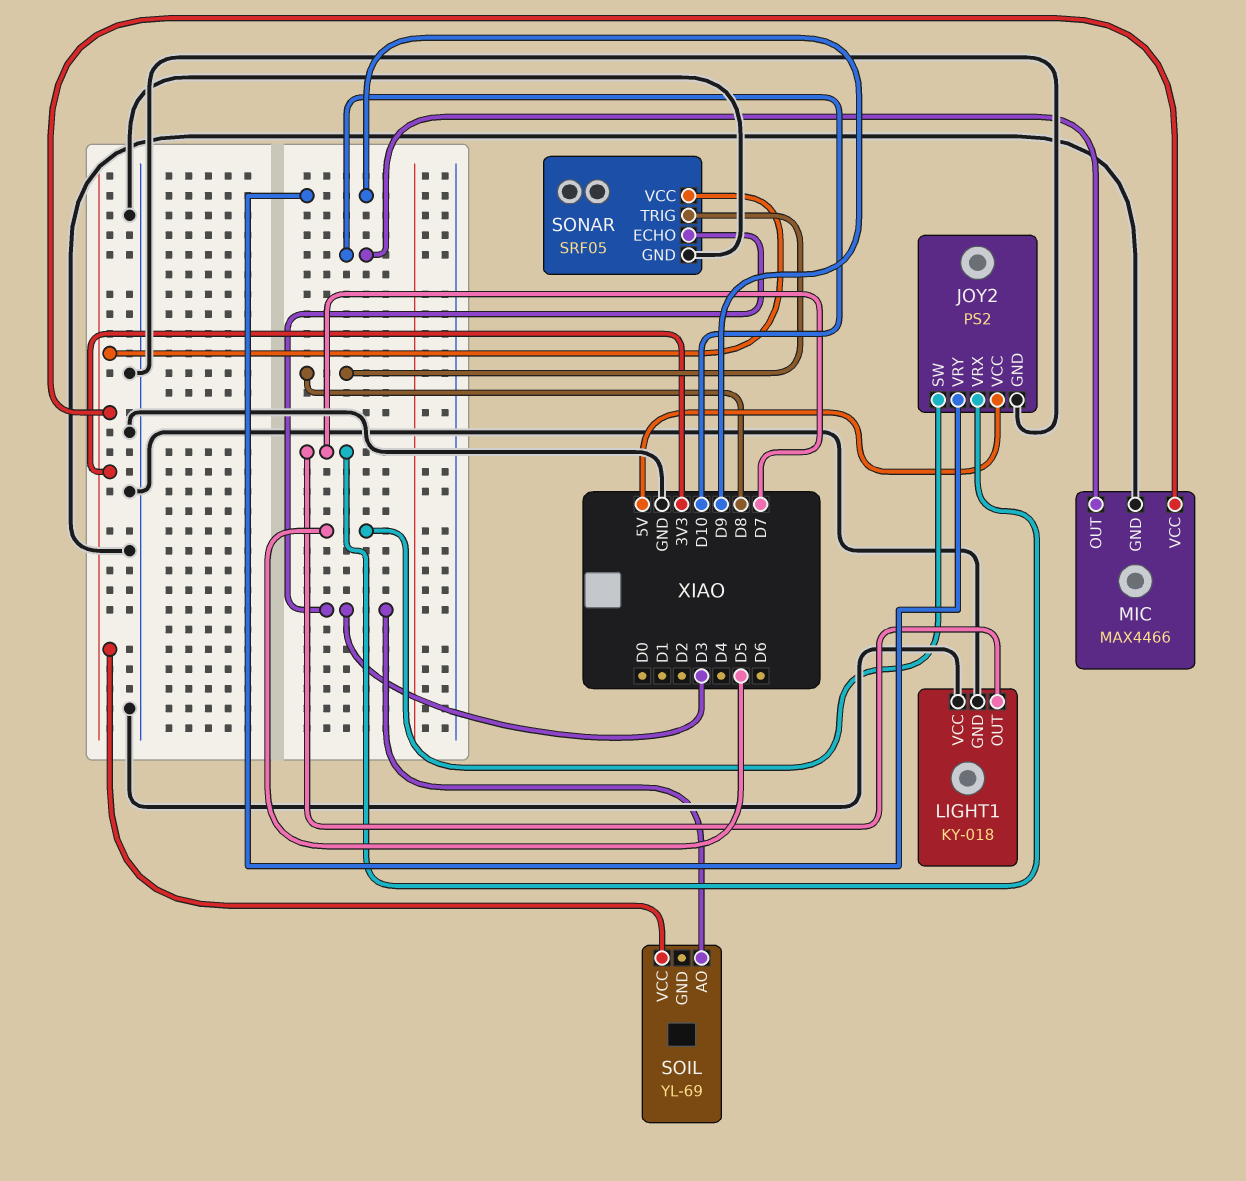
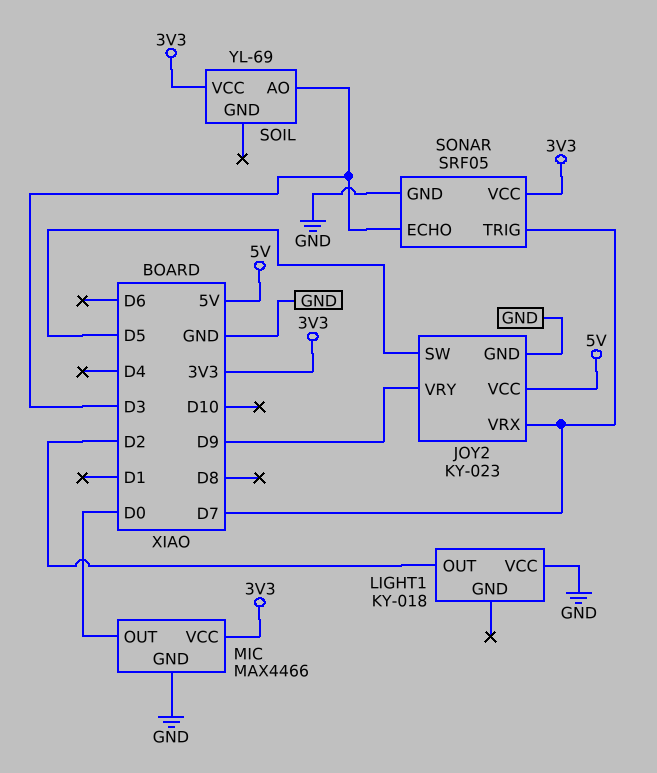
JOY2: PS2 -> KY-023
LIGHT1 pin GND: GND -> none
LIGHT1 pin OUT: D7 -> D2
MIC pin OUT: D10 -> D0
SONAR pin TRIG: D8 -> D7

